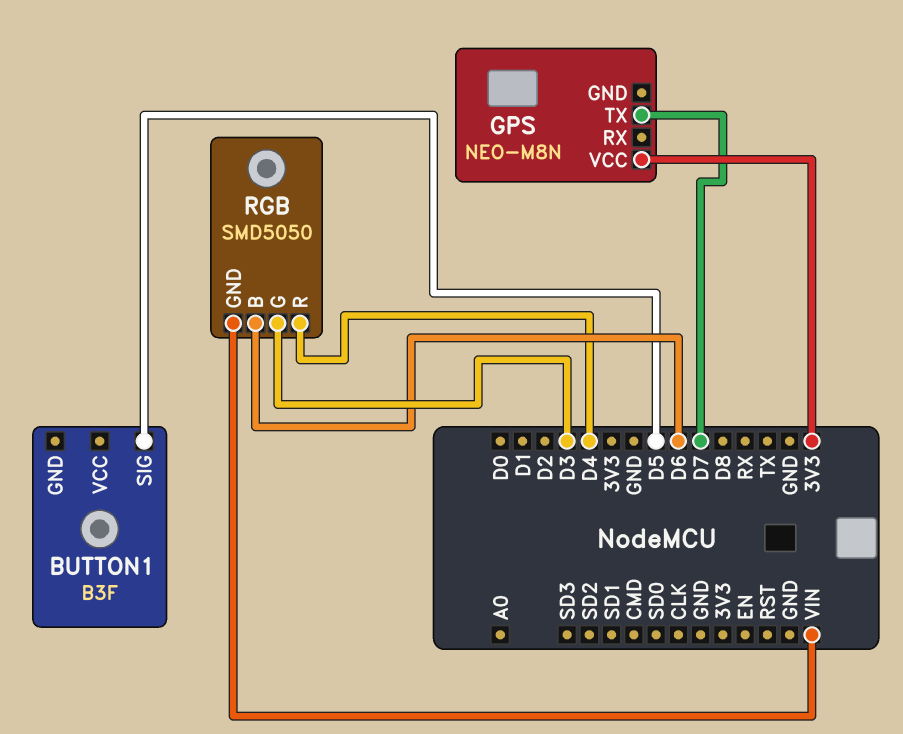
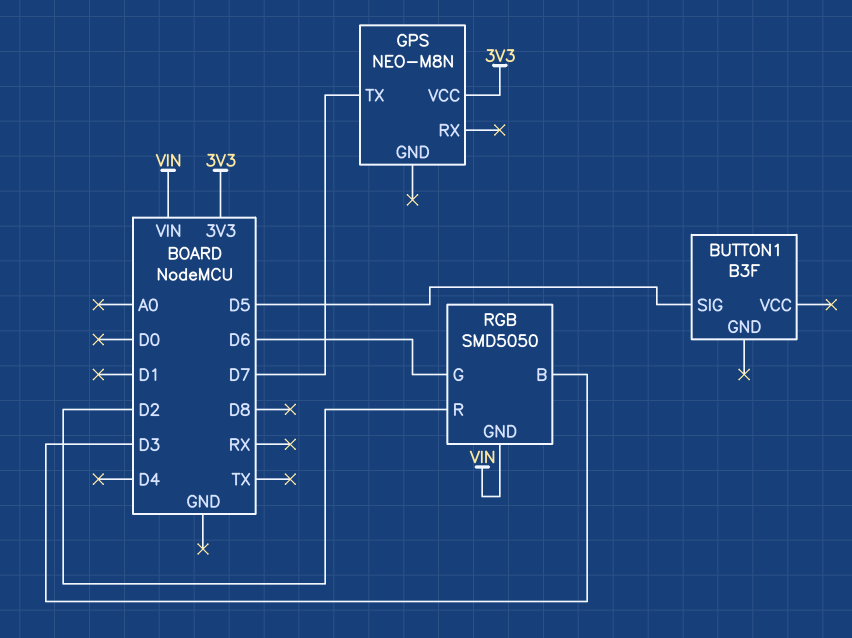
RGB pin B: D6 -> D3
RGB pin G: D3 -> D6
RGB pin R: D4 -> D2

